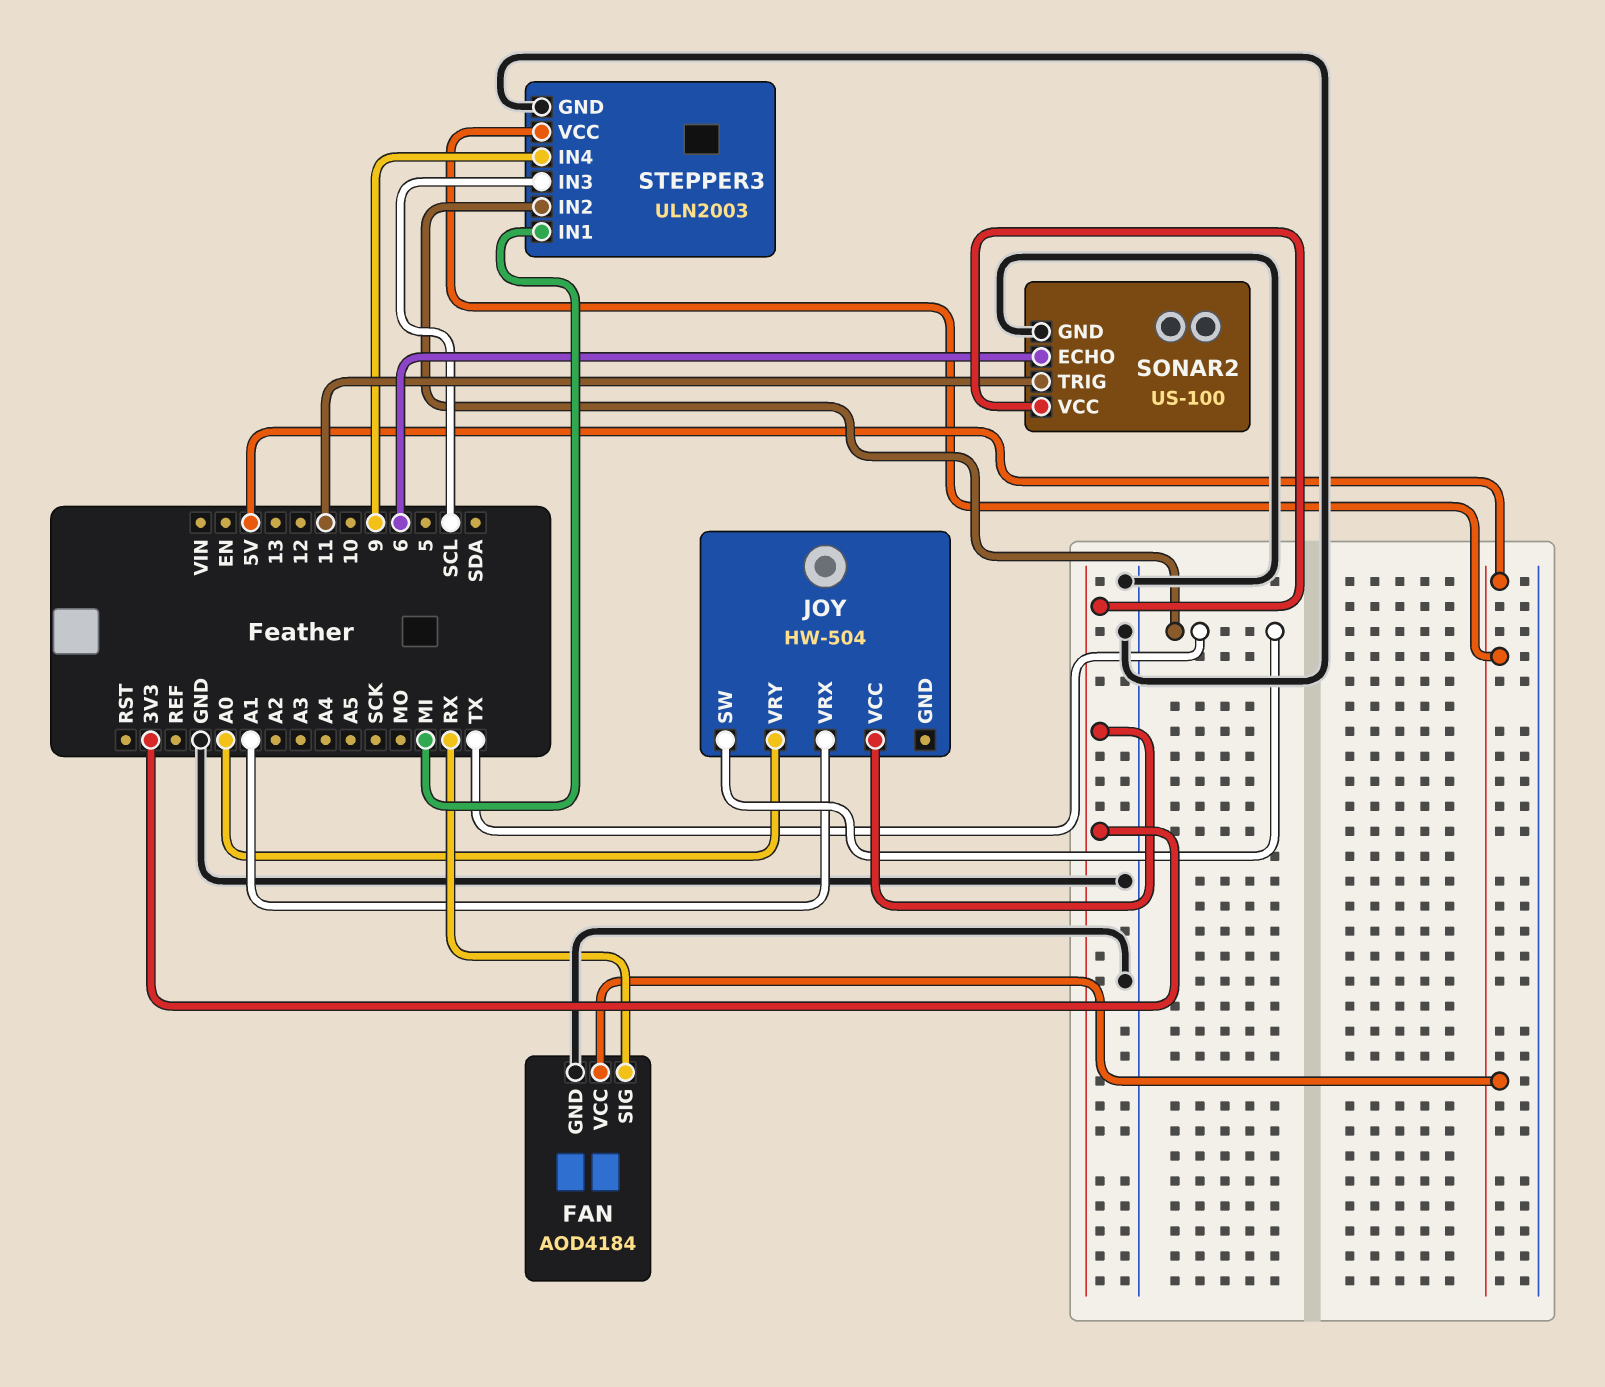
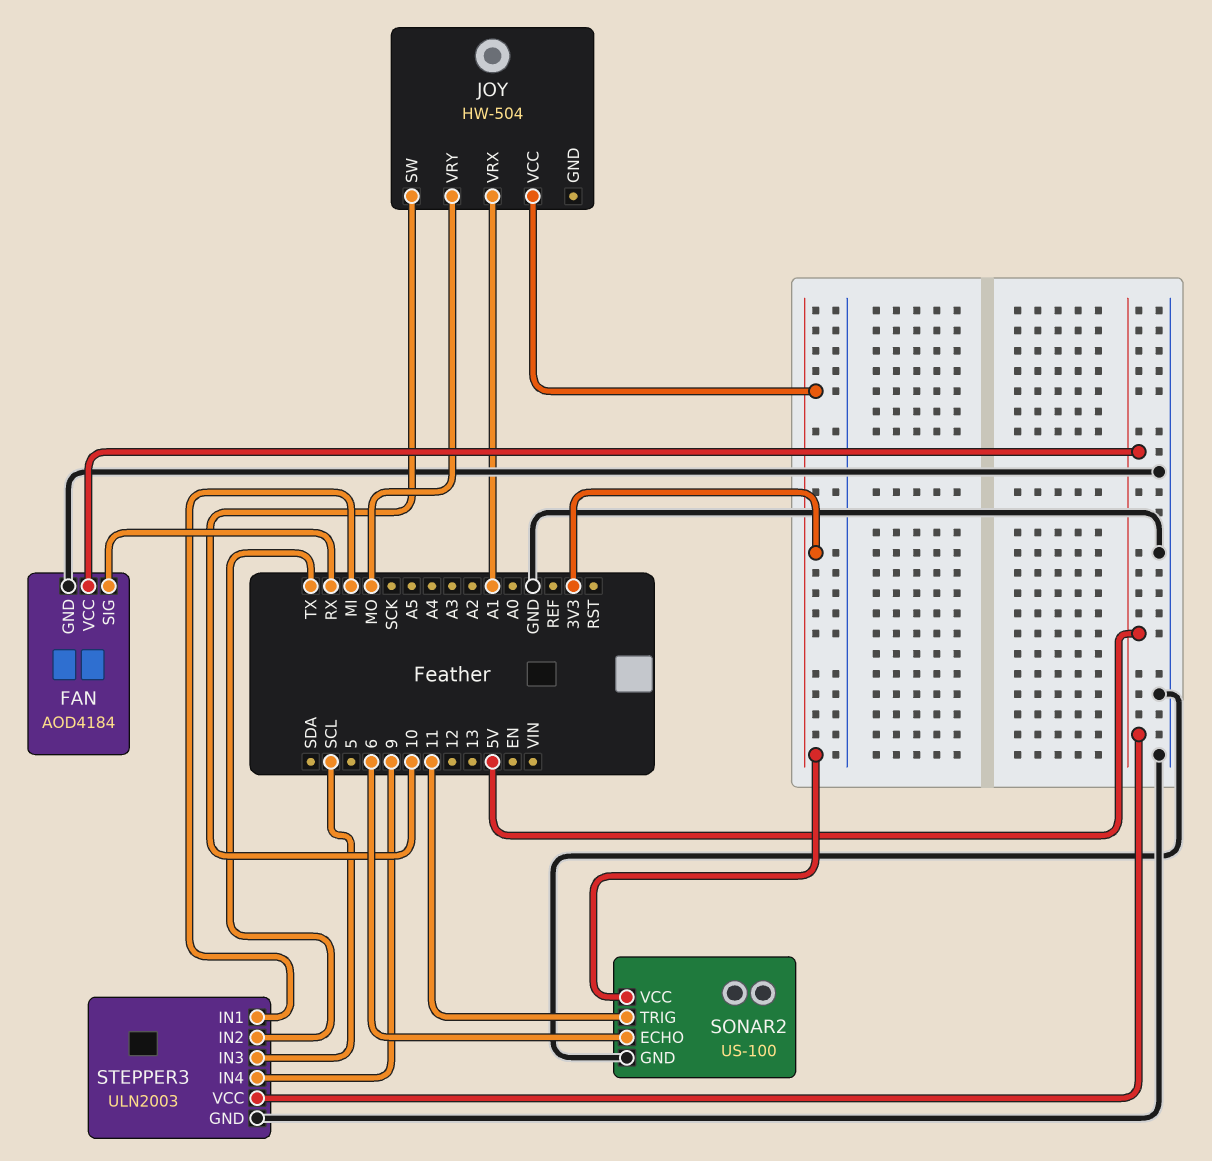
JOY pin SW: TX -> 10
JOY pin VRY: A0 -> MO

